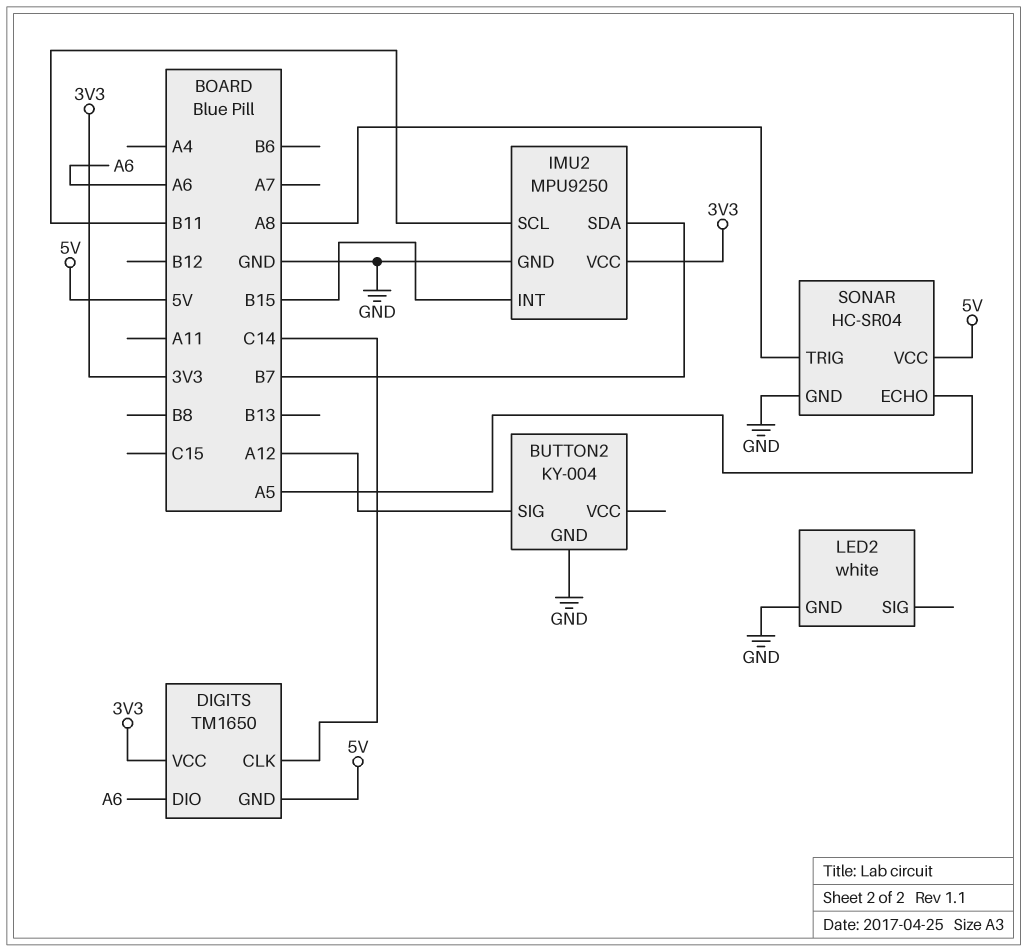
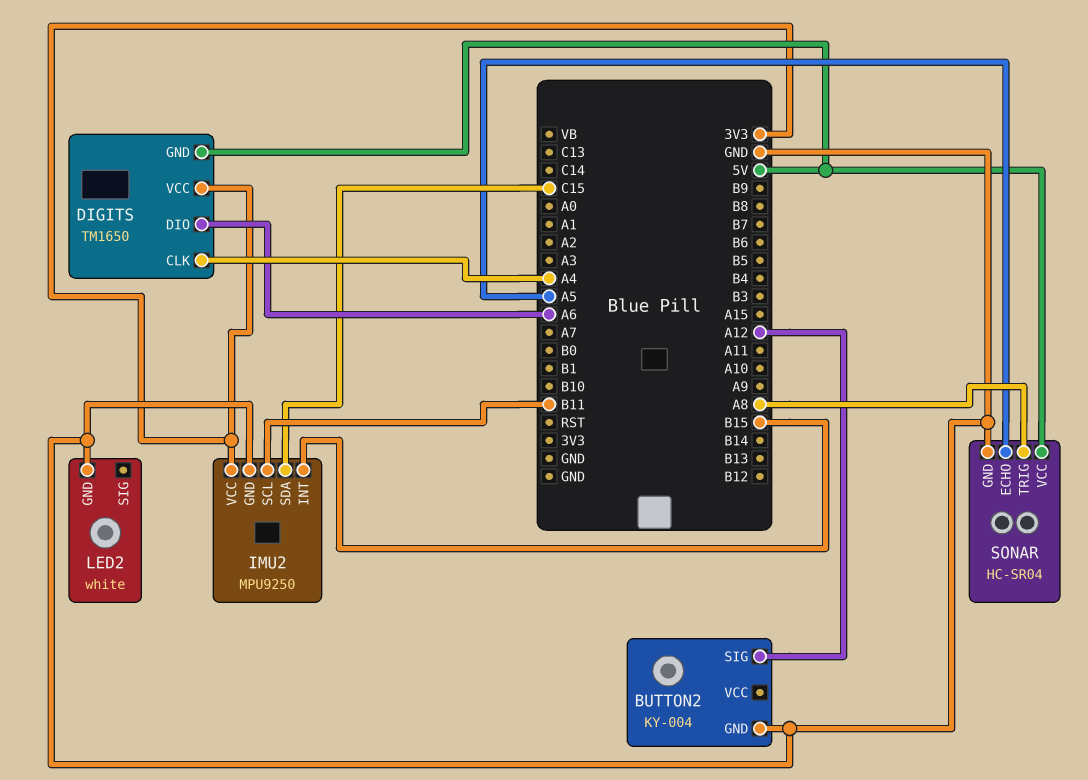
DIGITS pin CLK: C14 -> A4
IMU2 pin SDA: B7 -> C15

